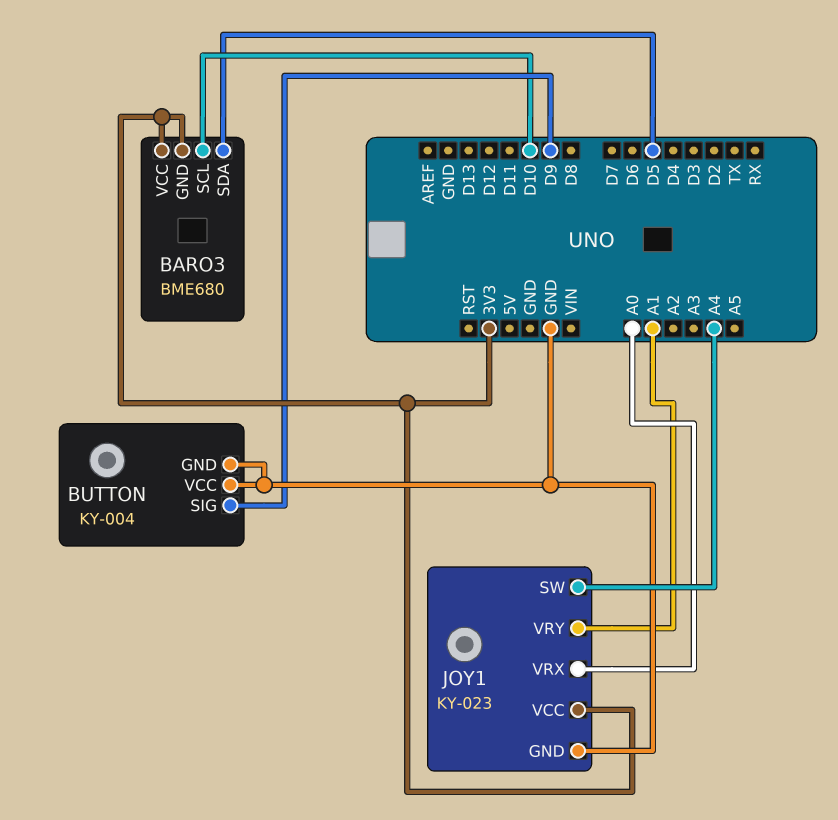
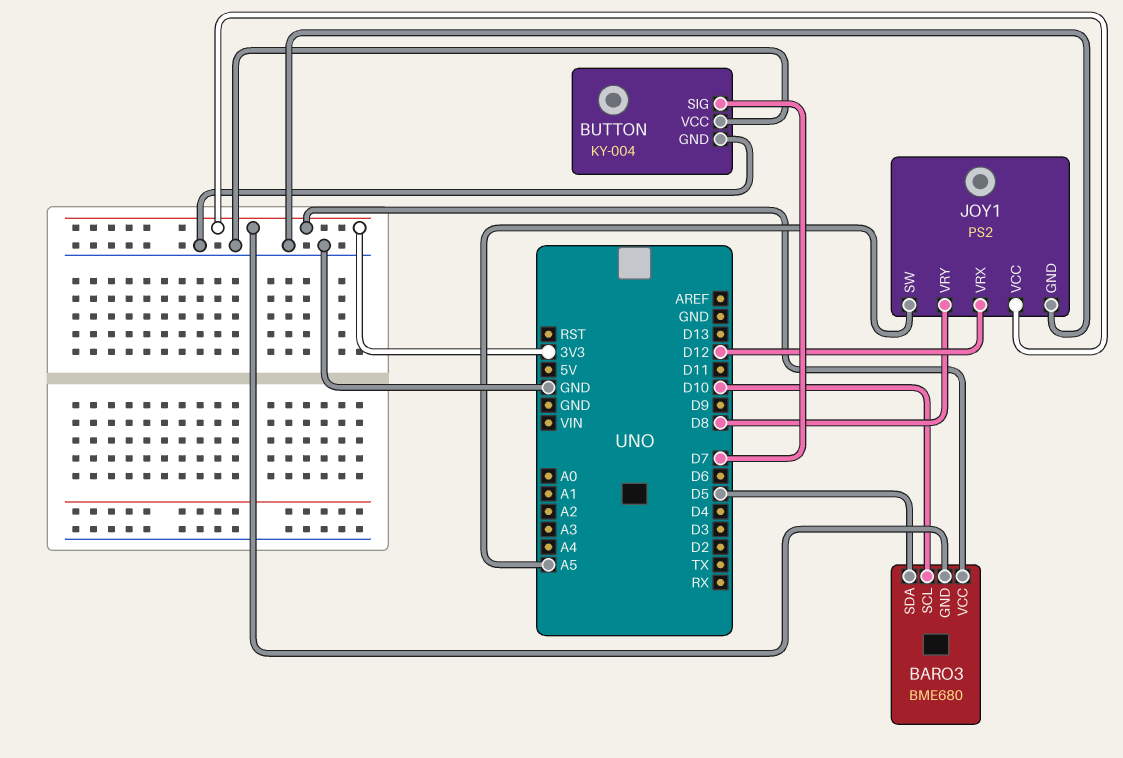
BUTTON pin SIG: D9 -> D7
JOY1: KY-023 -> PS2
JOY1 pin SW: A4 -> A5
JOY1 pin VRX: A0 -> D12
JOY1 pin VRY: A1 -> D8

